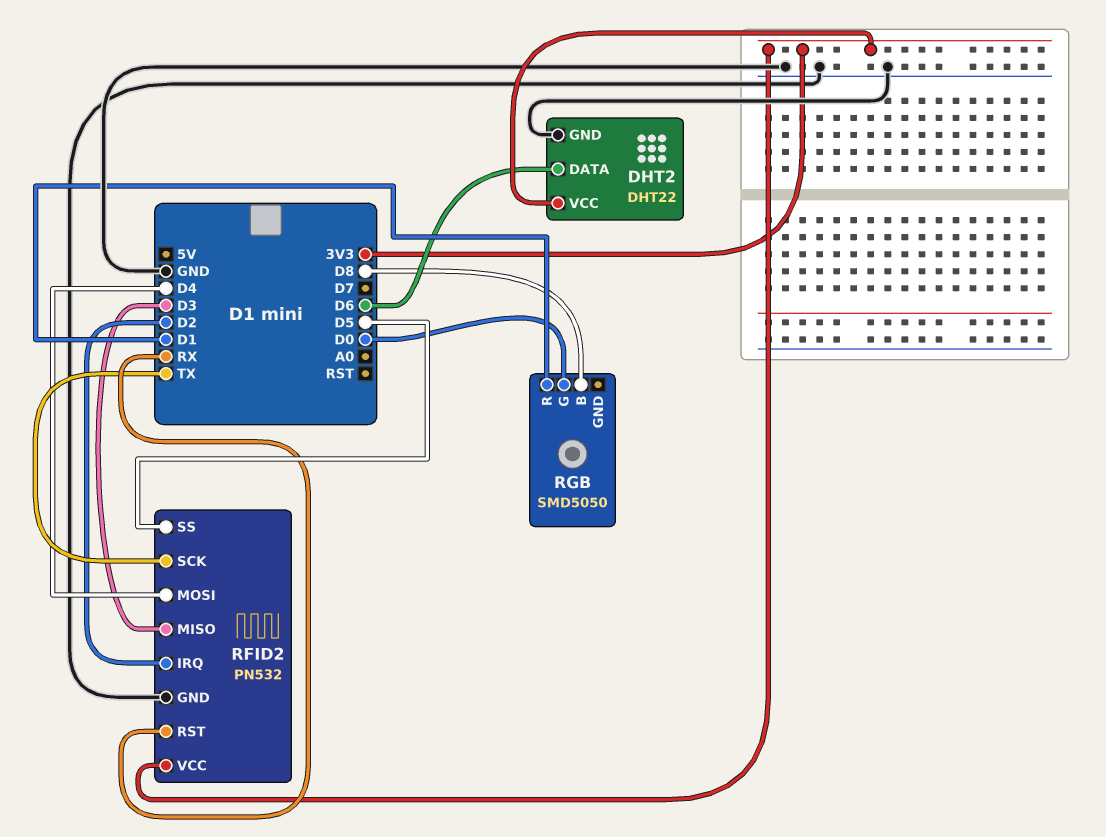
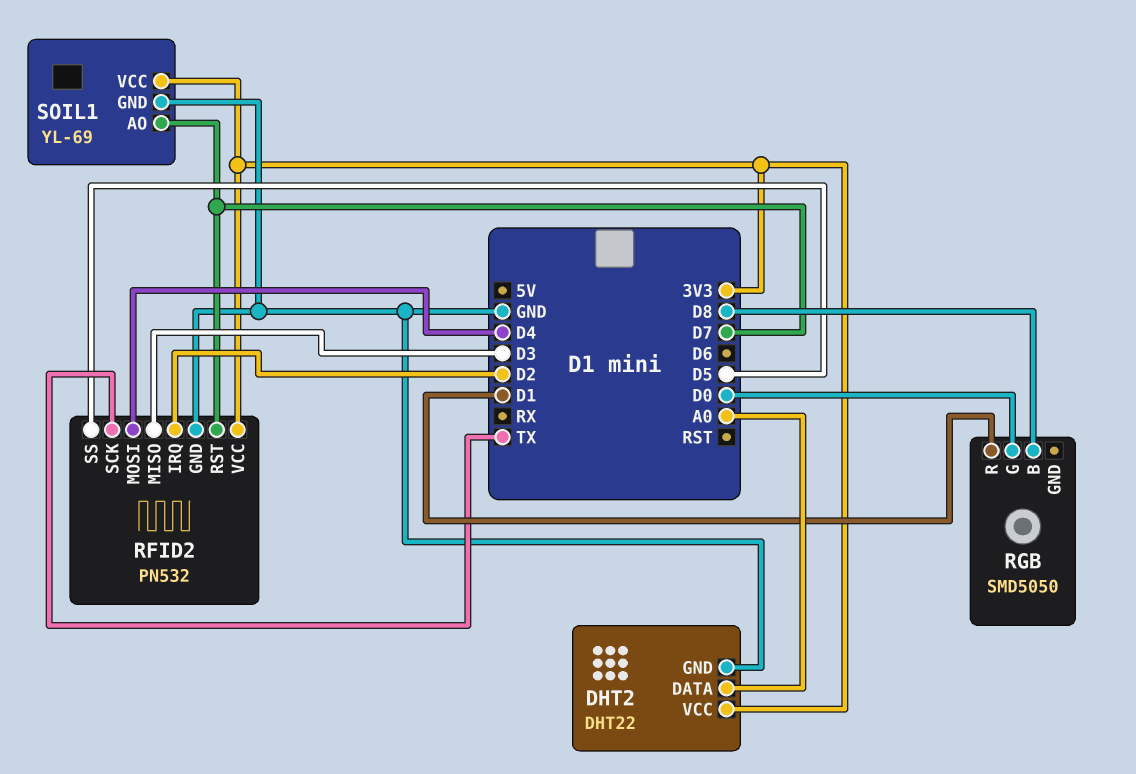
DHT2 pin DATA: D6 -> A0
RFID2 pin RST: RX -> D7
SOIL1: none -> YL-69
SOIL1 pin AO: none -> D7
SOIL1 pin GND: none -> GND
SOIL1 pin VCC: none -> 3V3

